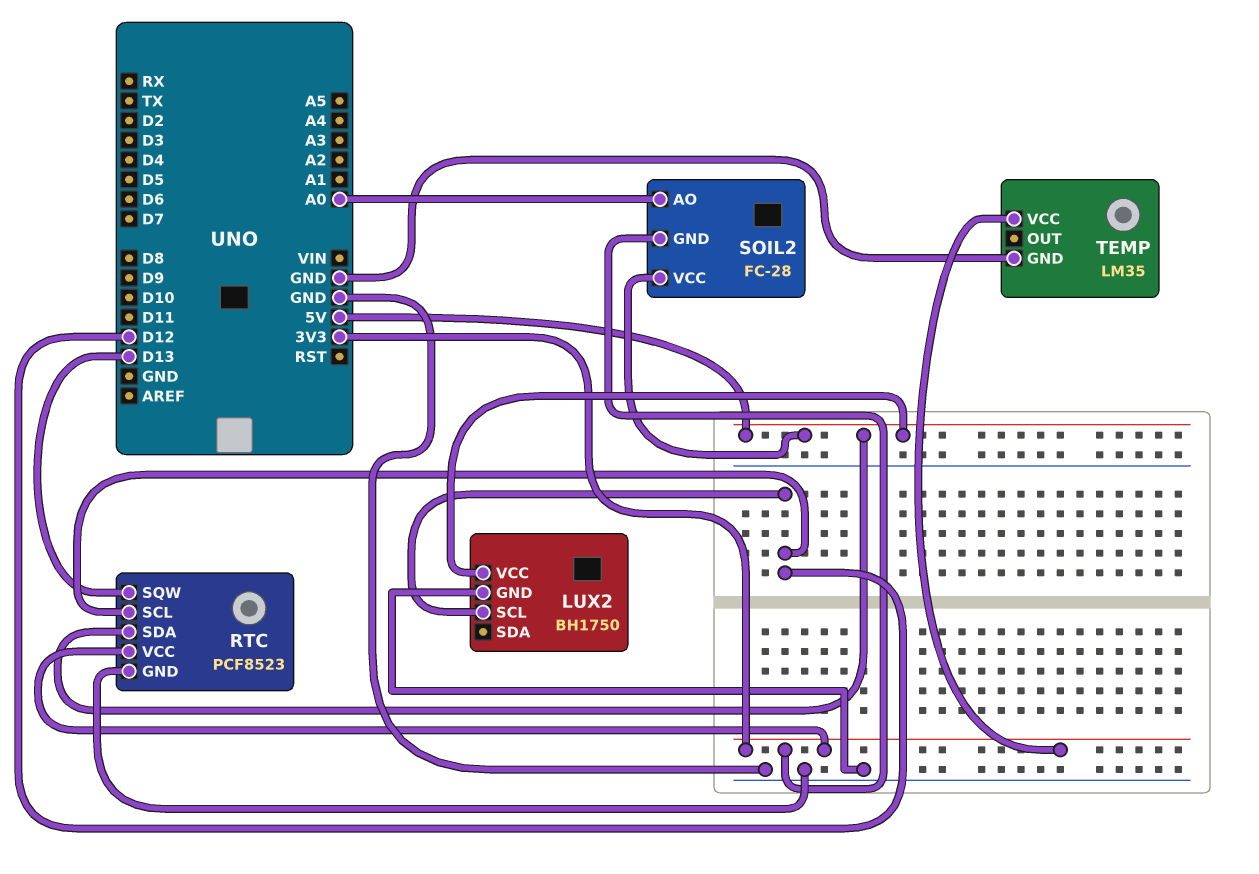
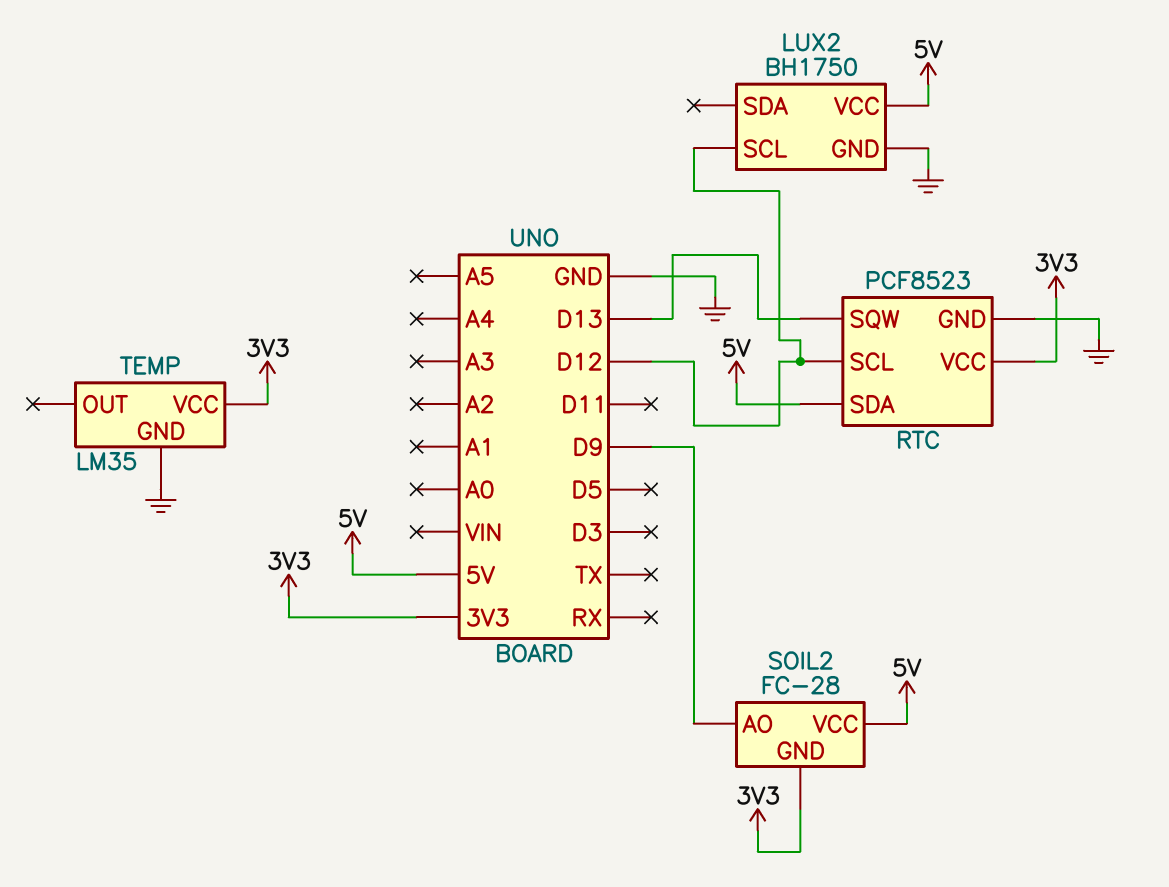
SOIL2 pin AO: A0 -> D9

